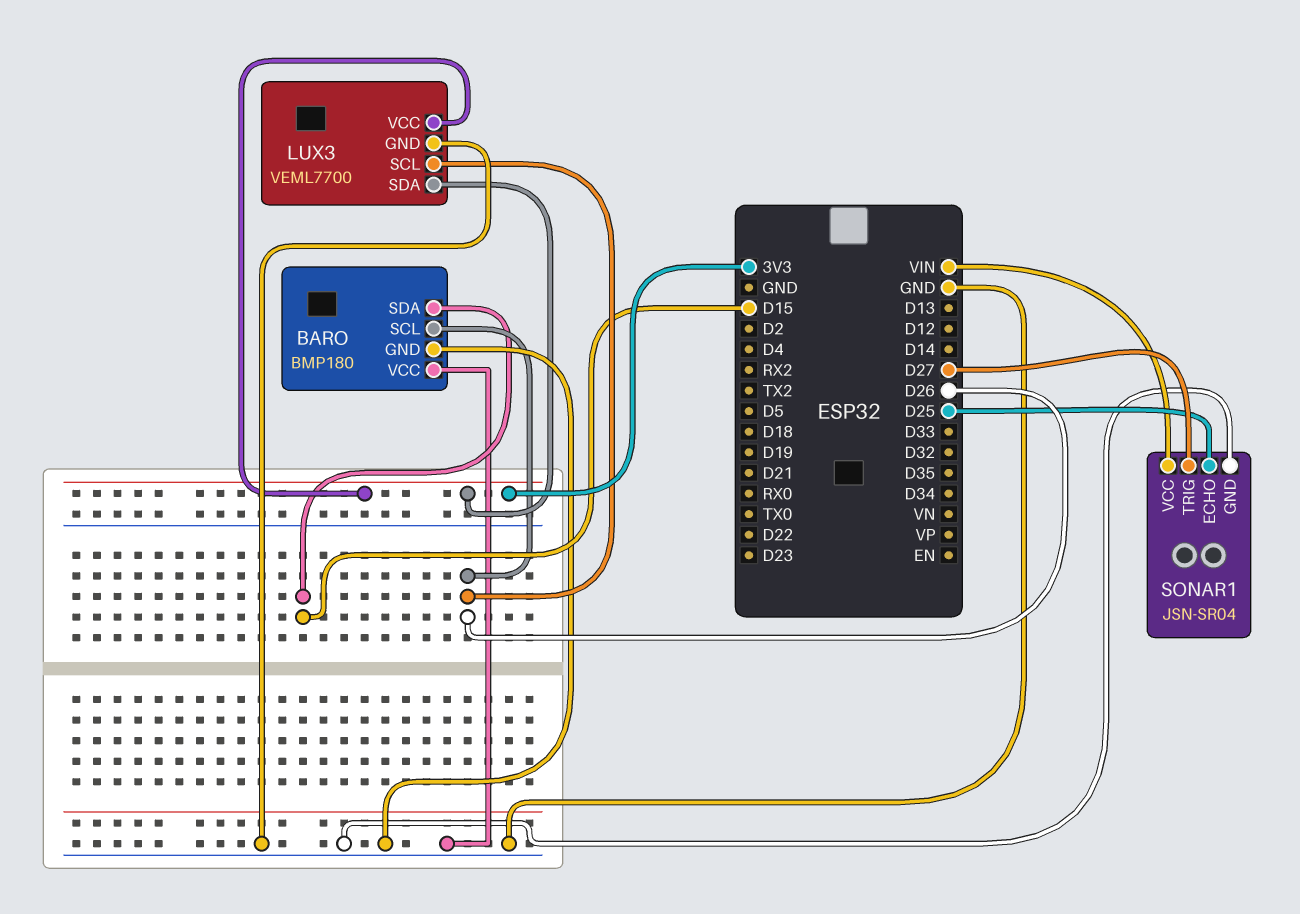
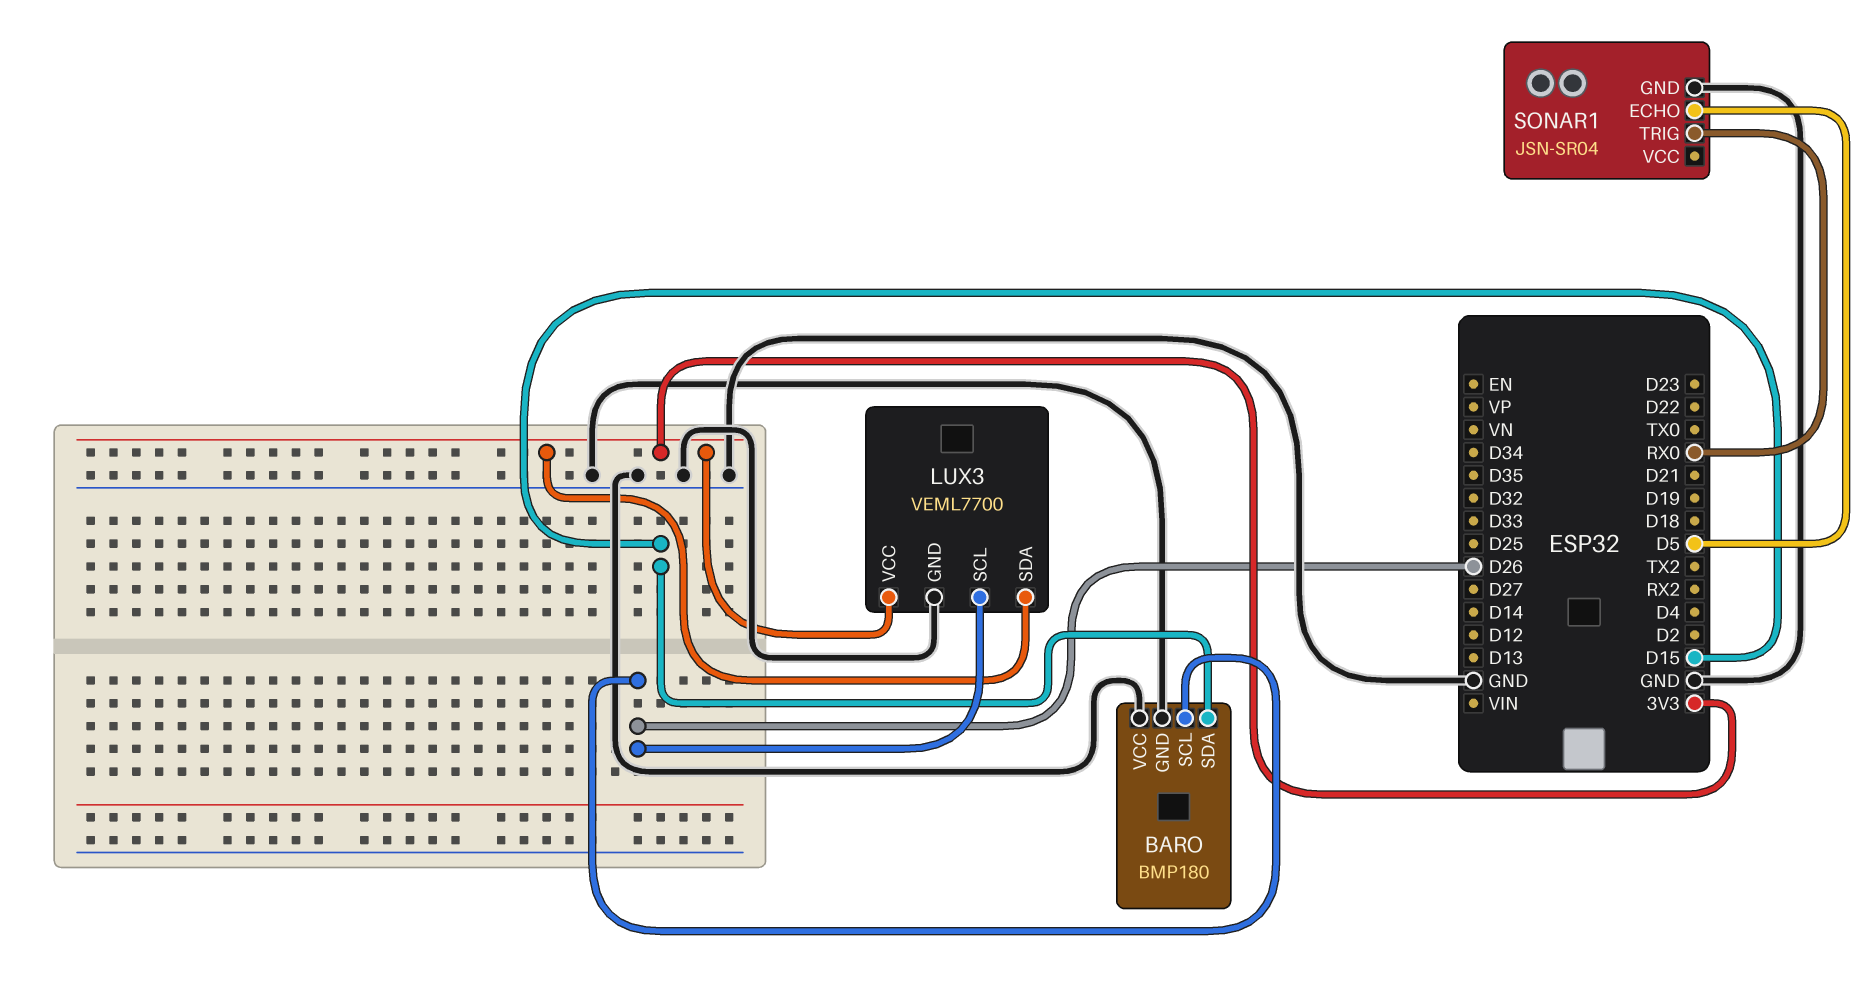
SONAR1 pin ECHO: D25 -> D5
SONAR1 pin TRIG: D27 -> RX0
SONAR1 pin VCC: VIN -> none

